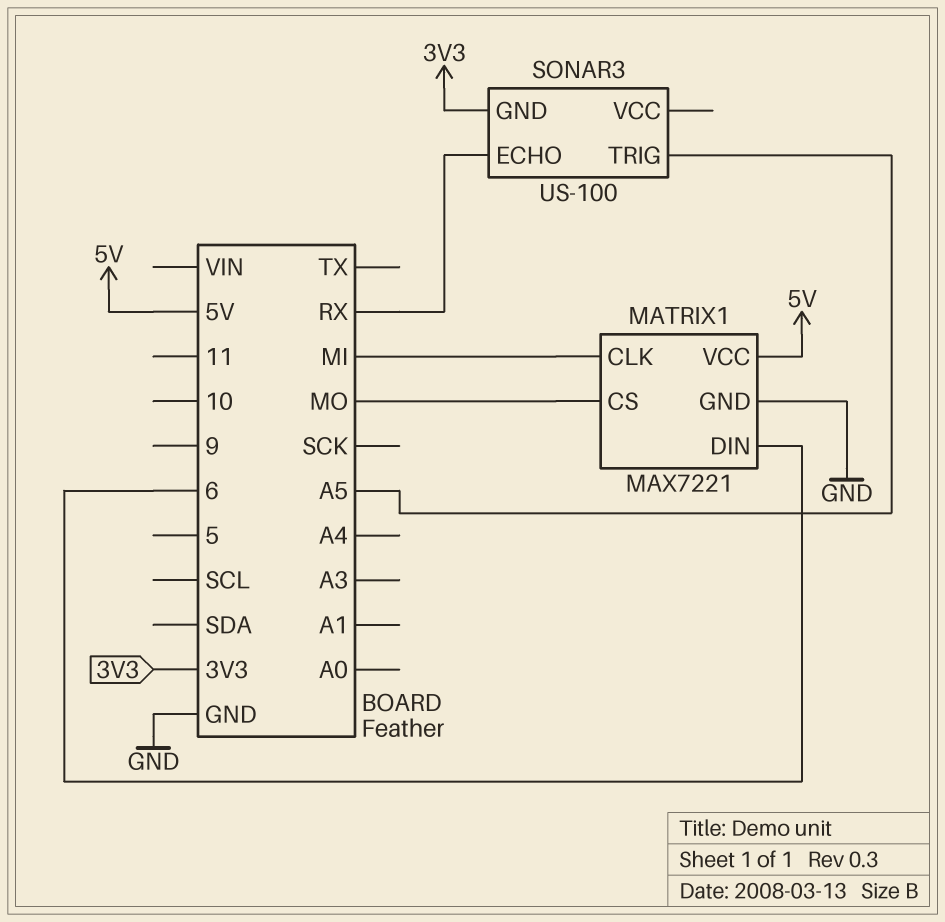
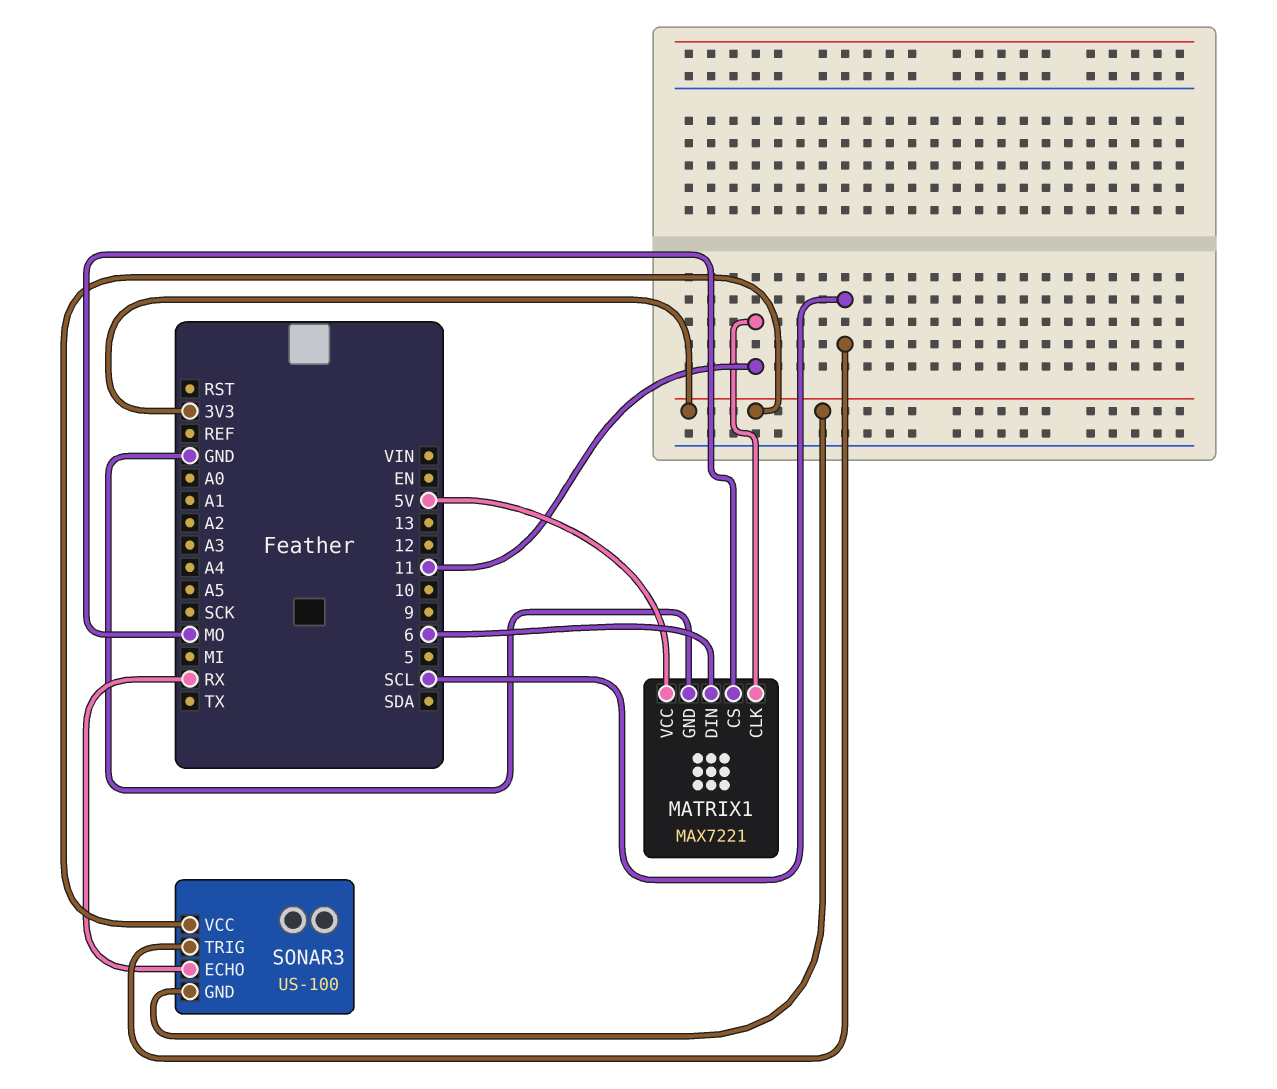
MATRIX1 pin CLK: MI -> 11
SONAR3 pin TRIG: A5 -> SCL
SONAR3 pin VCC: none -> 3V3

